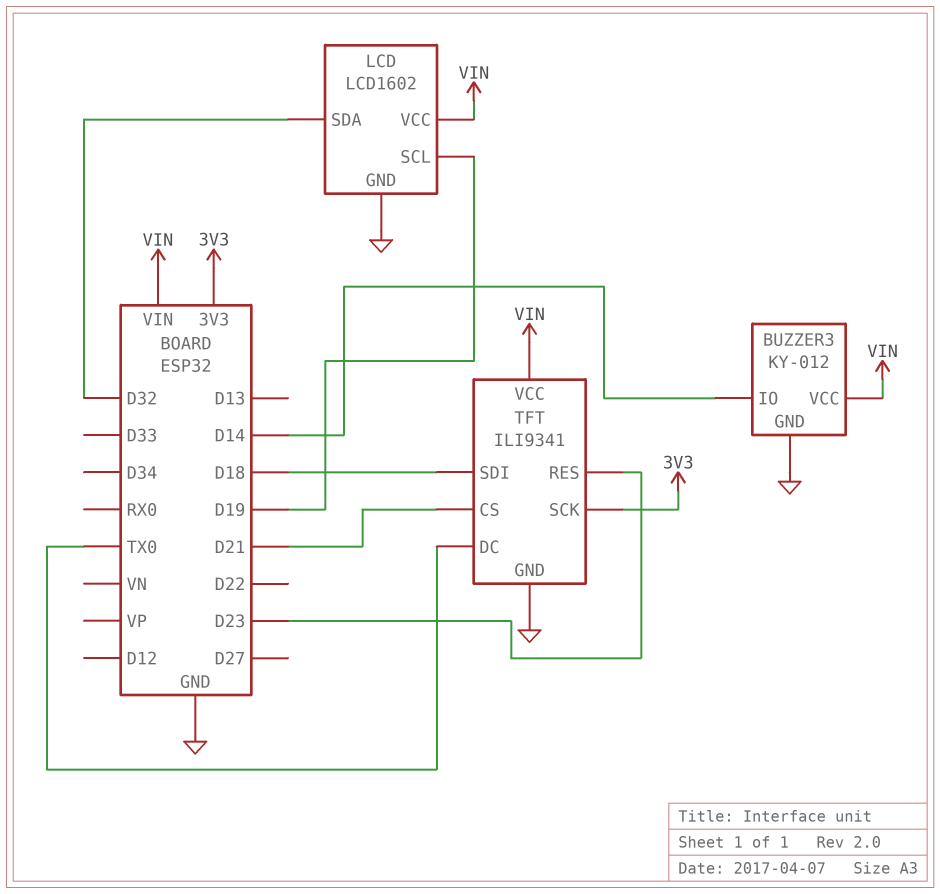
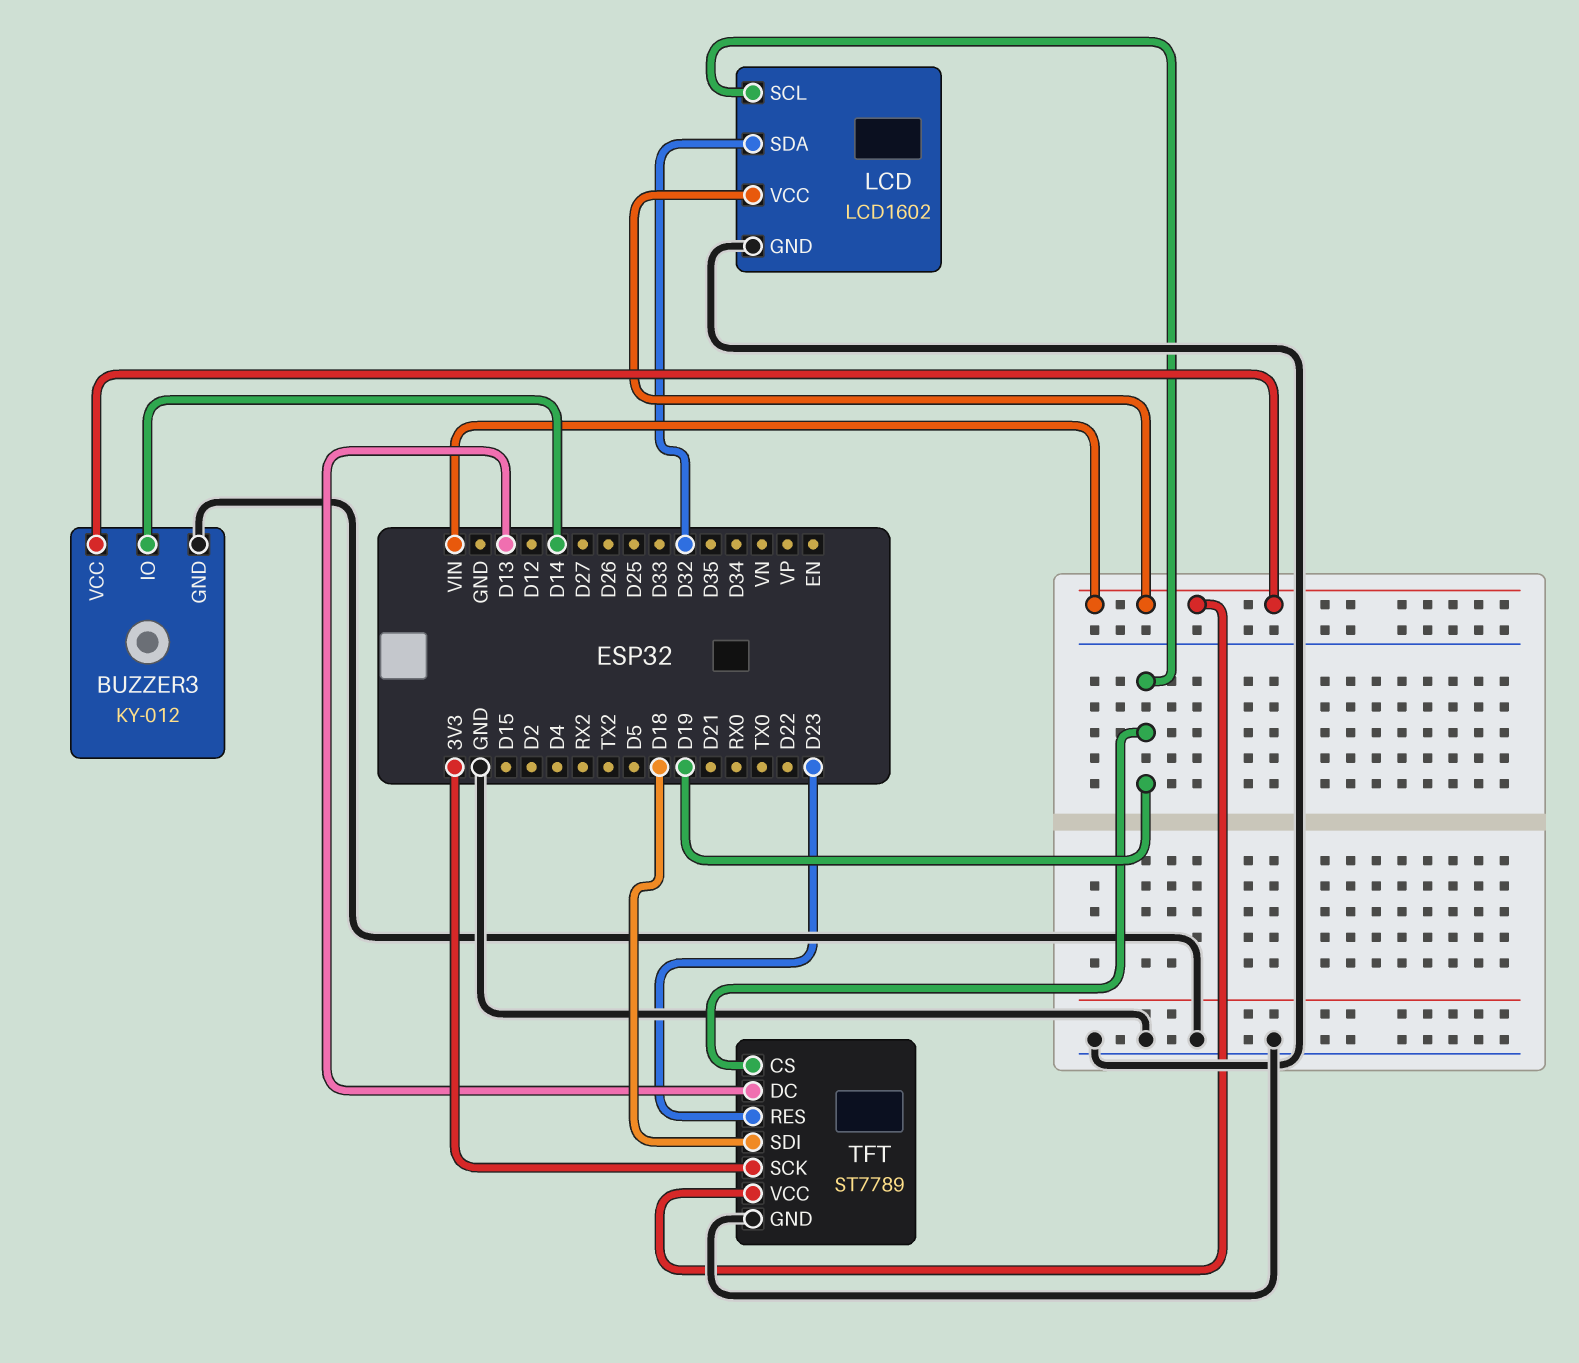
TFT: ILI9341 -> ST7789
TFT pin CS: D21 -> D19
TFT pin DC: TX0 -> D13

